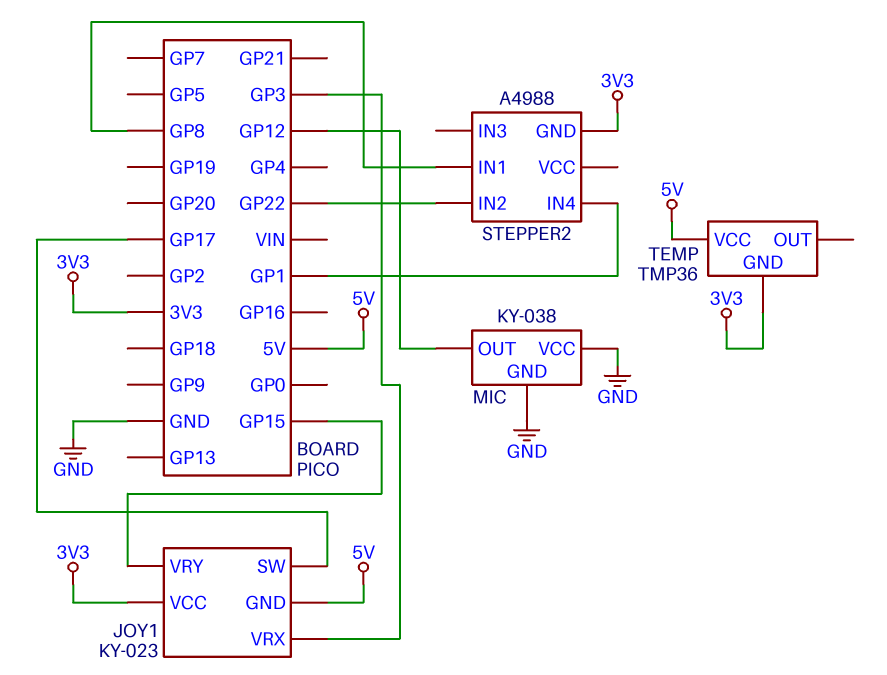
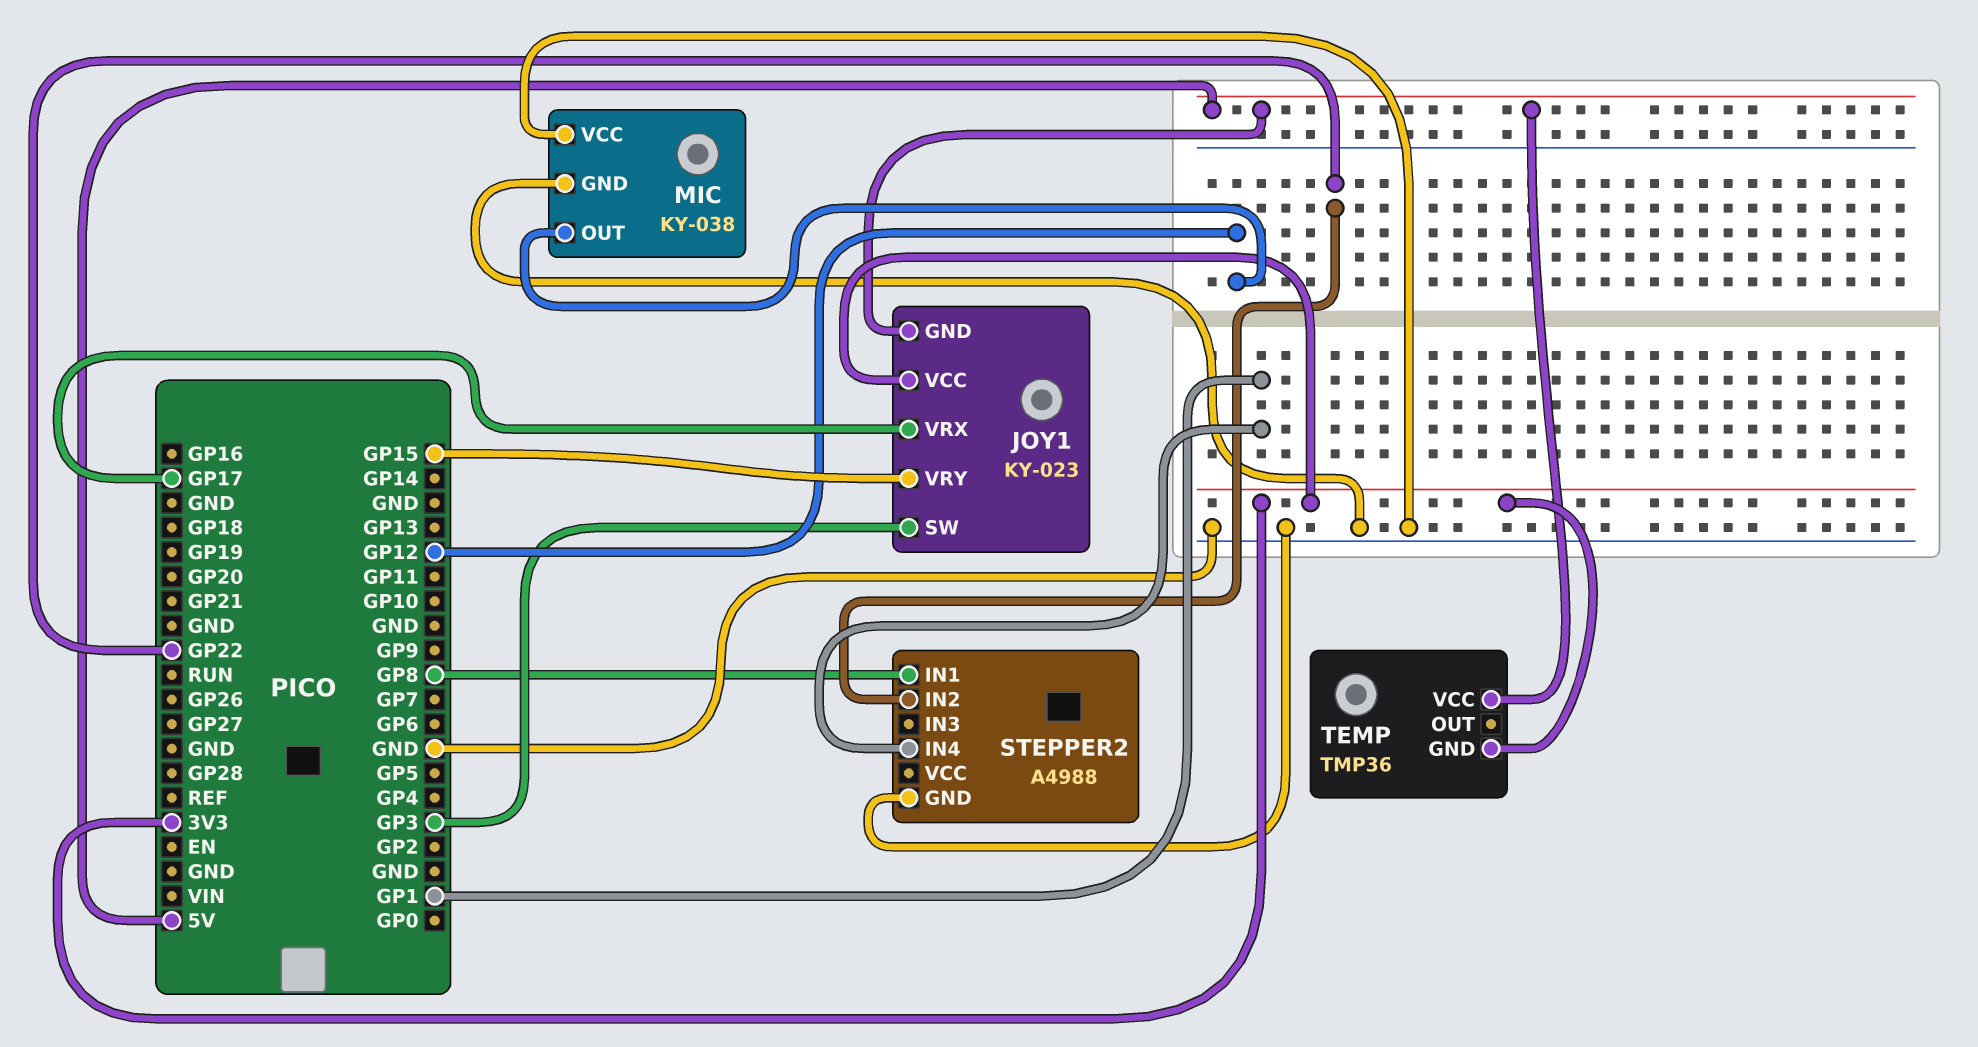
JOY1 pin SW: GP17 -> GP3
JOY1 pin VRX: GP3 -> GP17
STEPPER2 pin GND: 3V3 -> GND

